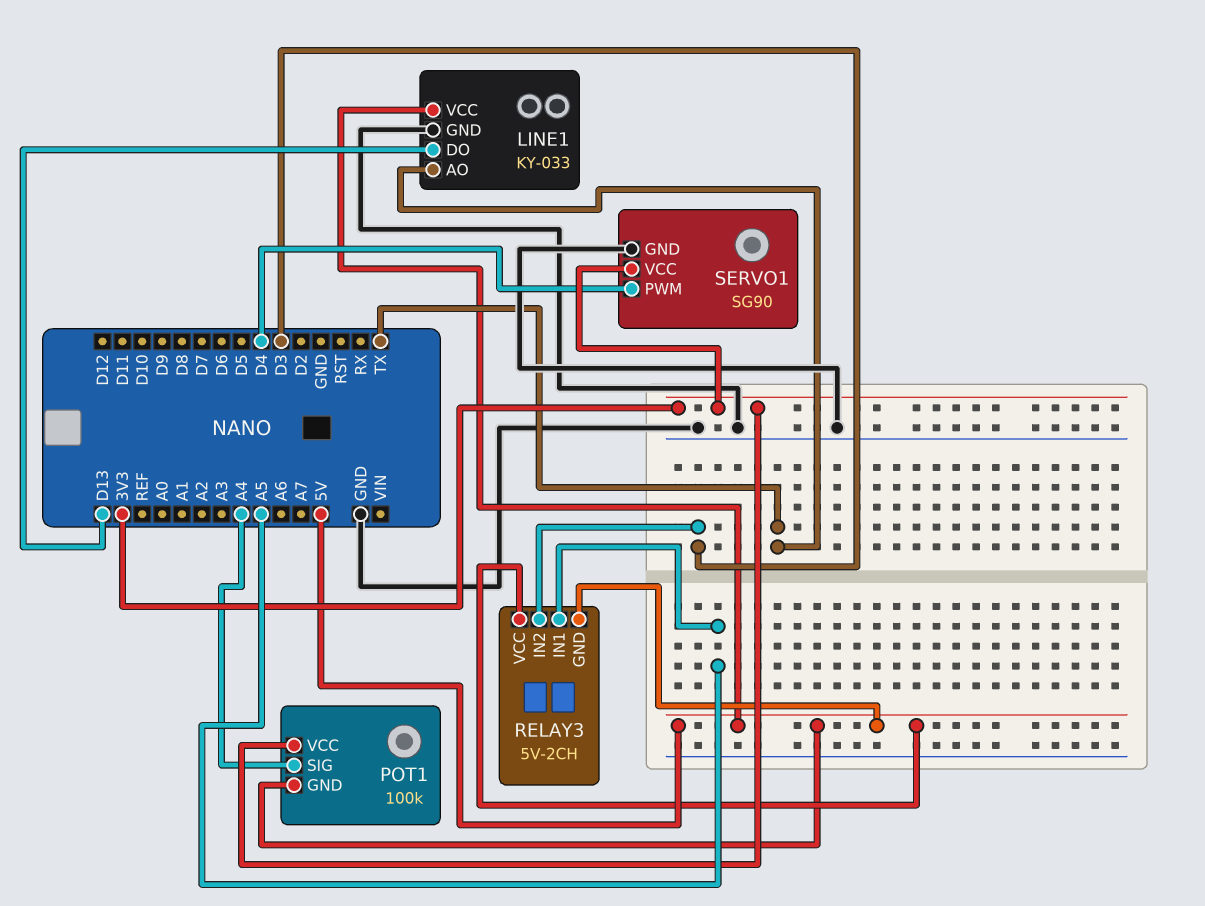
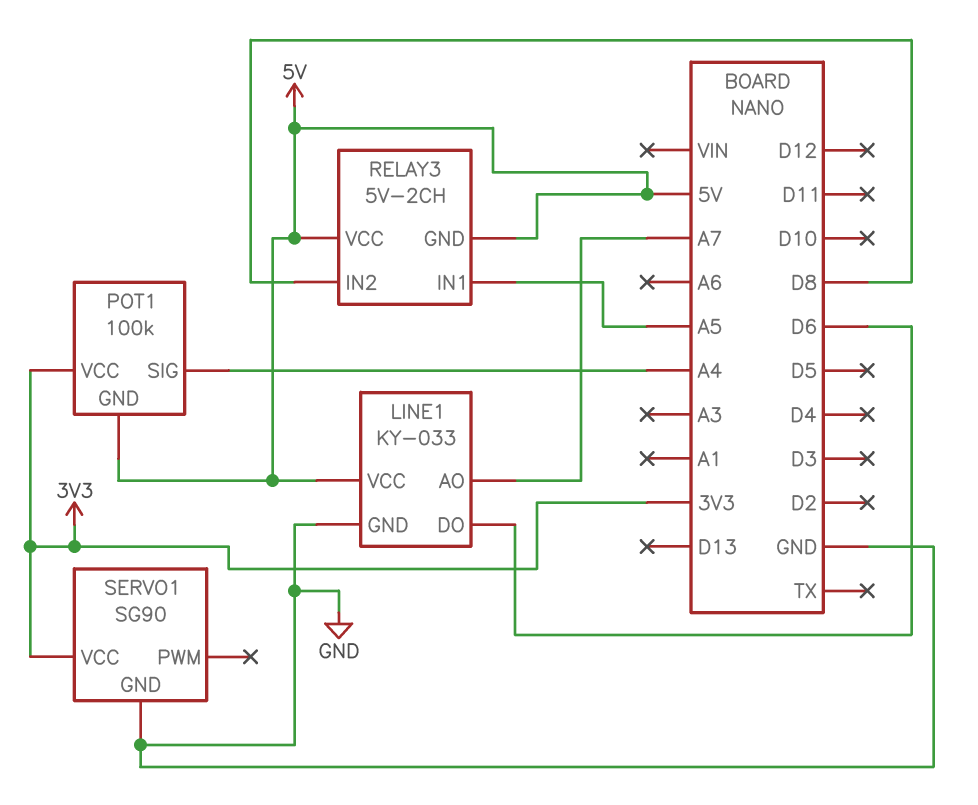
LINE1 pin AO: TX -> A7
LINE1 pin DO: D13 -> D6
RELAY3 pin IN2: D3 -> D8
SERVO1 pin PWM: D4 -> none

